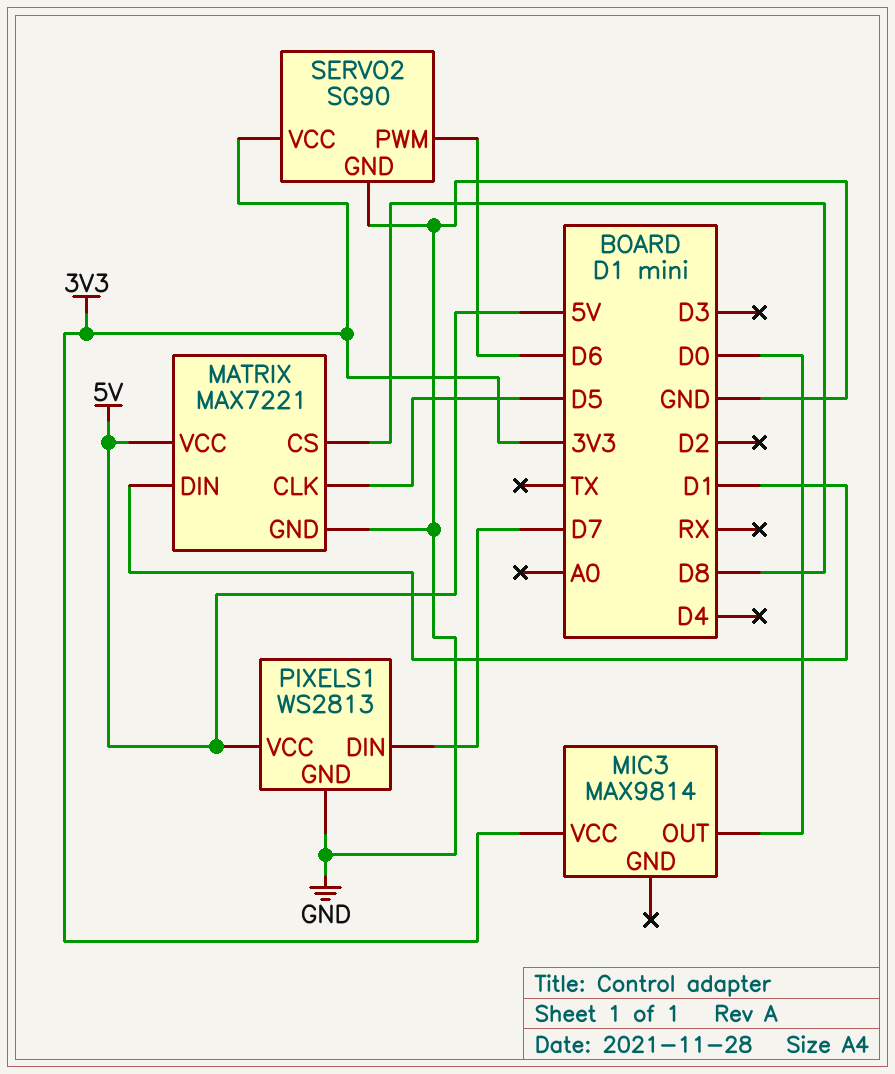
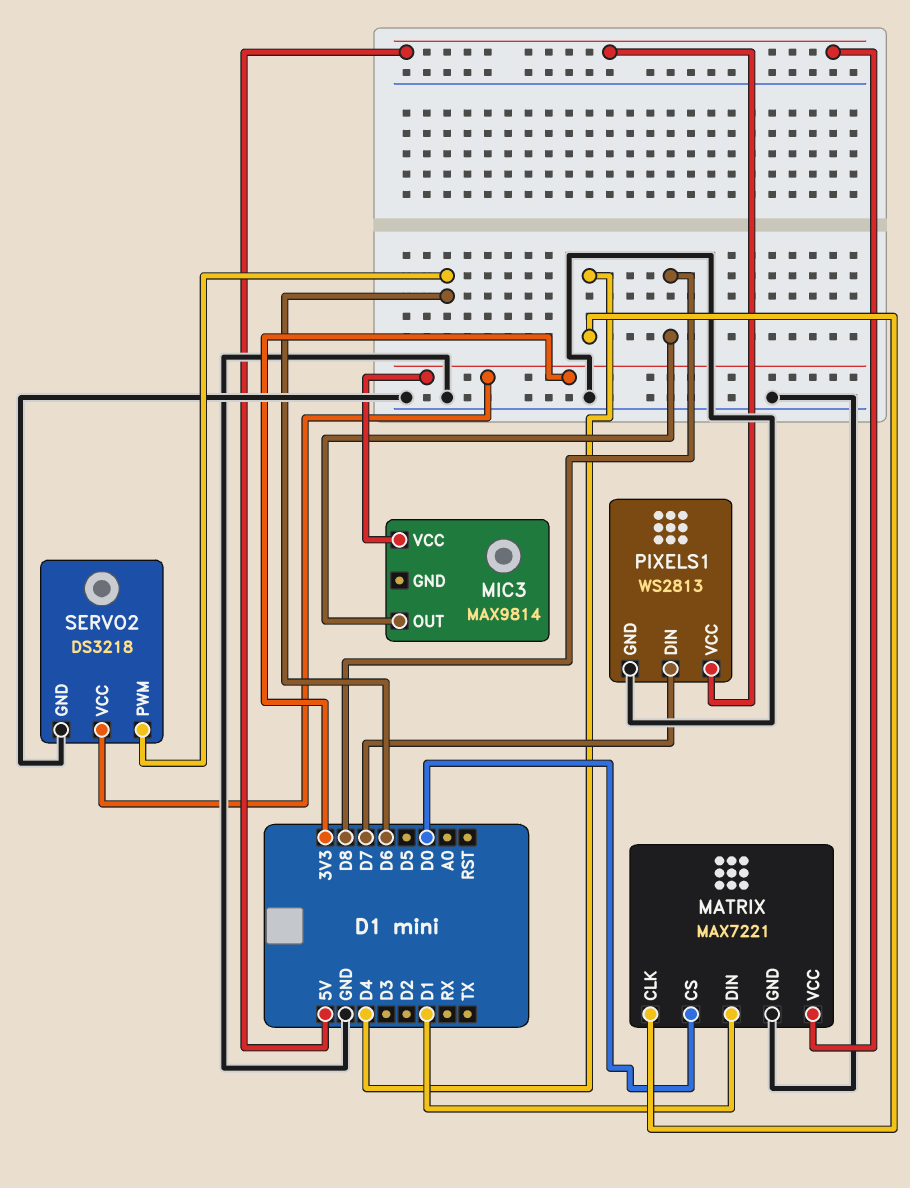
MATRIX pin CLK: D5 -> D4
MATRIX pin CS: D8 -> D0
MIC3 pin OUT: D0 -> D8
SERVO2: SG90 -> DS3218

